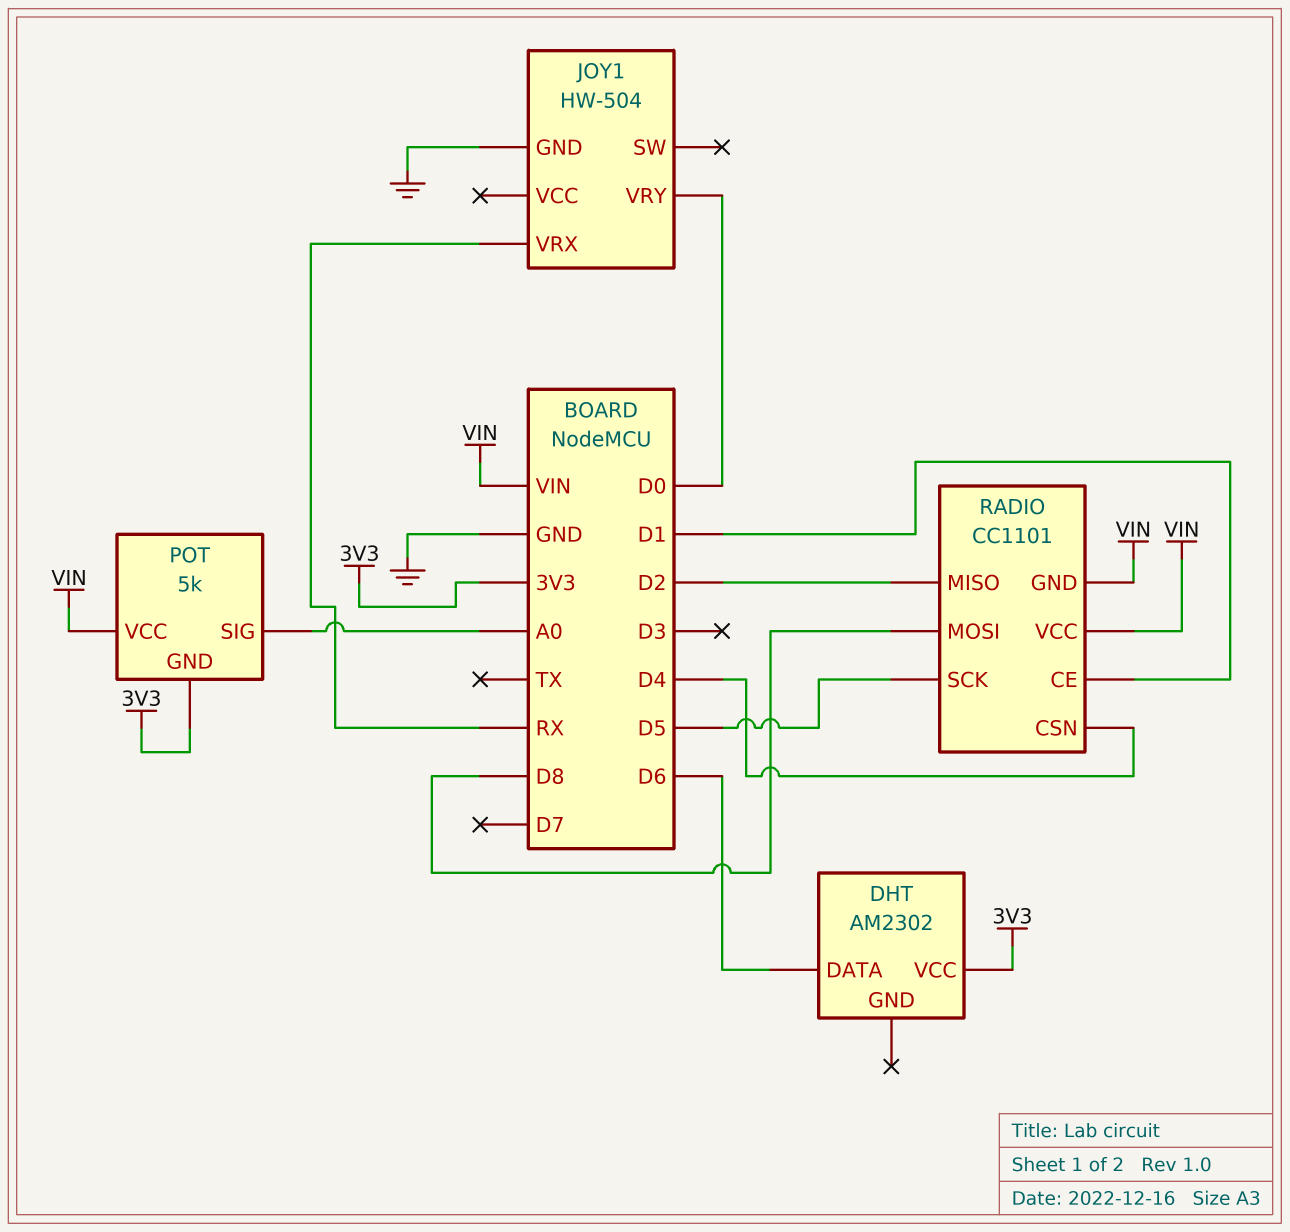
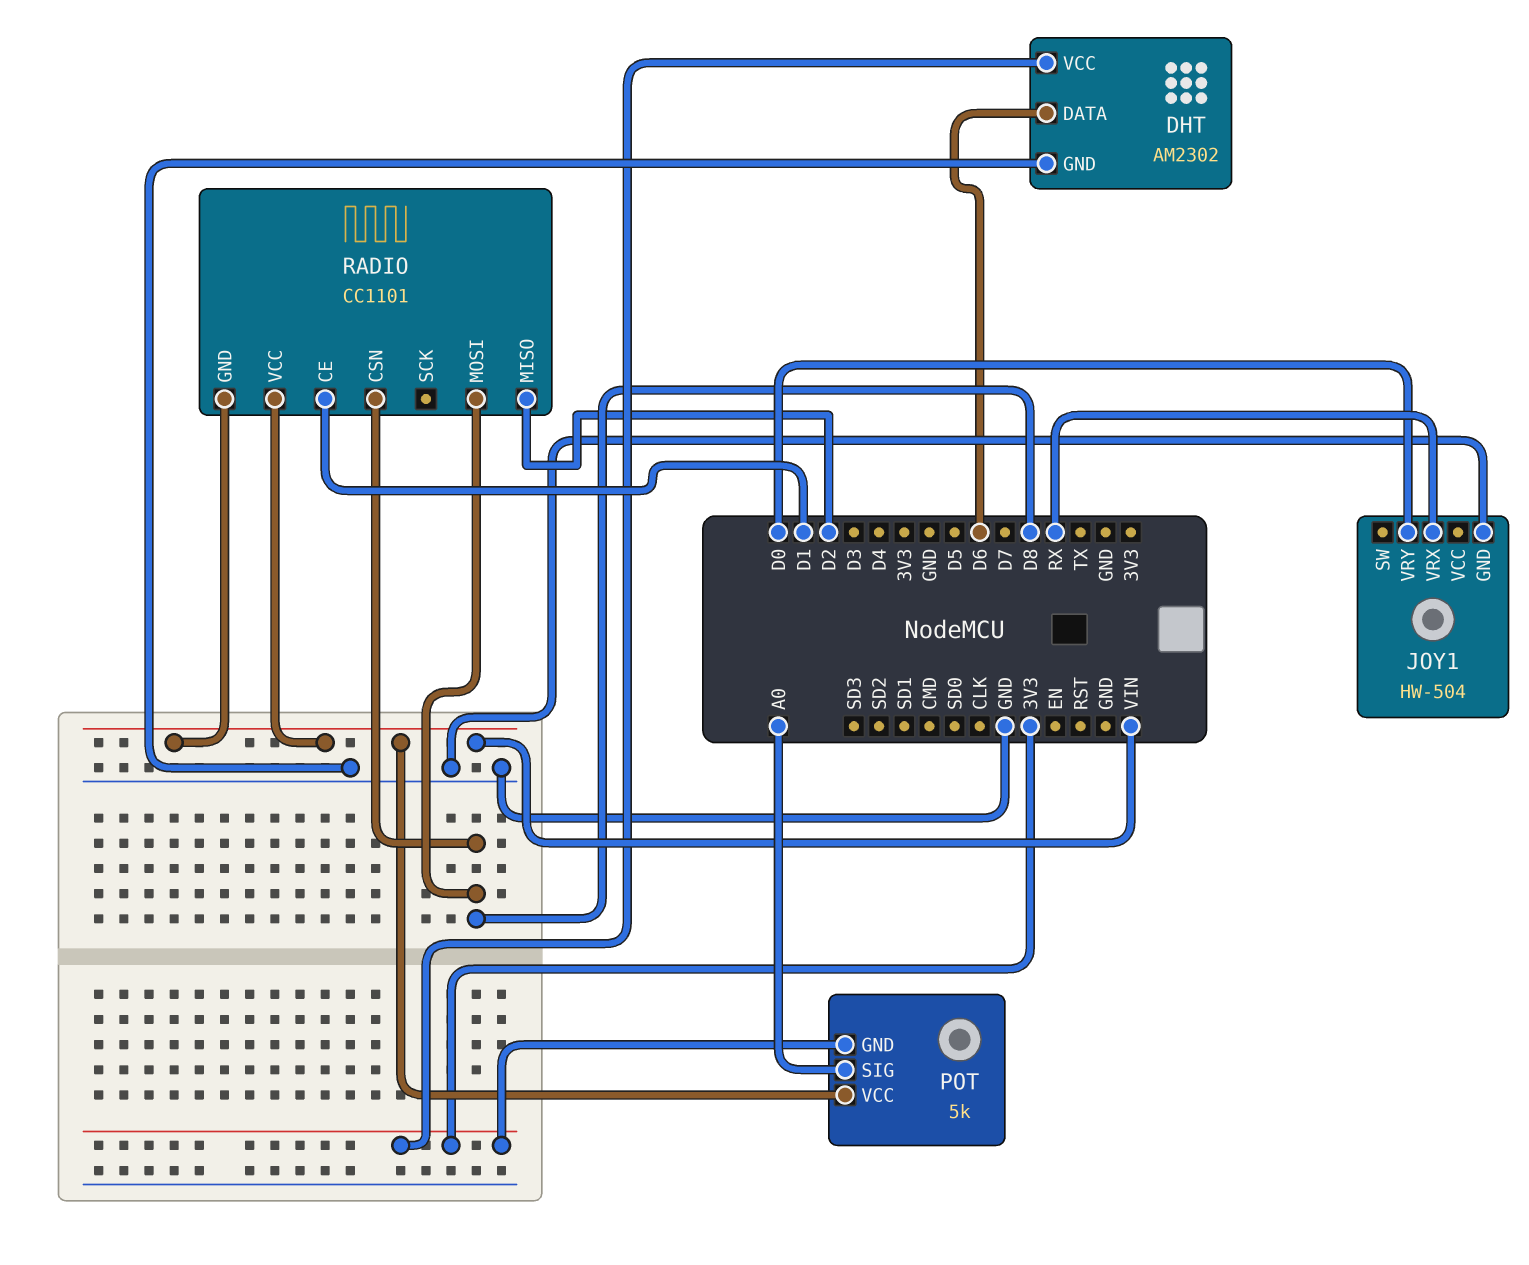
DHT pin GND: none -> GND
RADIO pin CSN: D4 -> D8
RADIO pin SCK: D5 -> none

